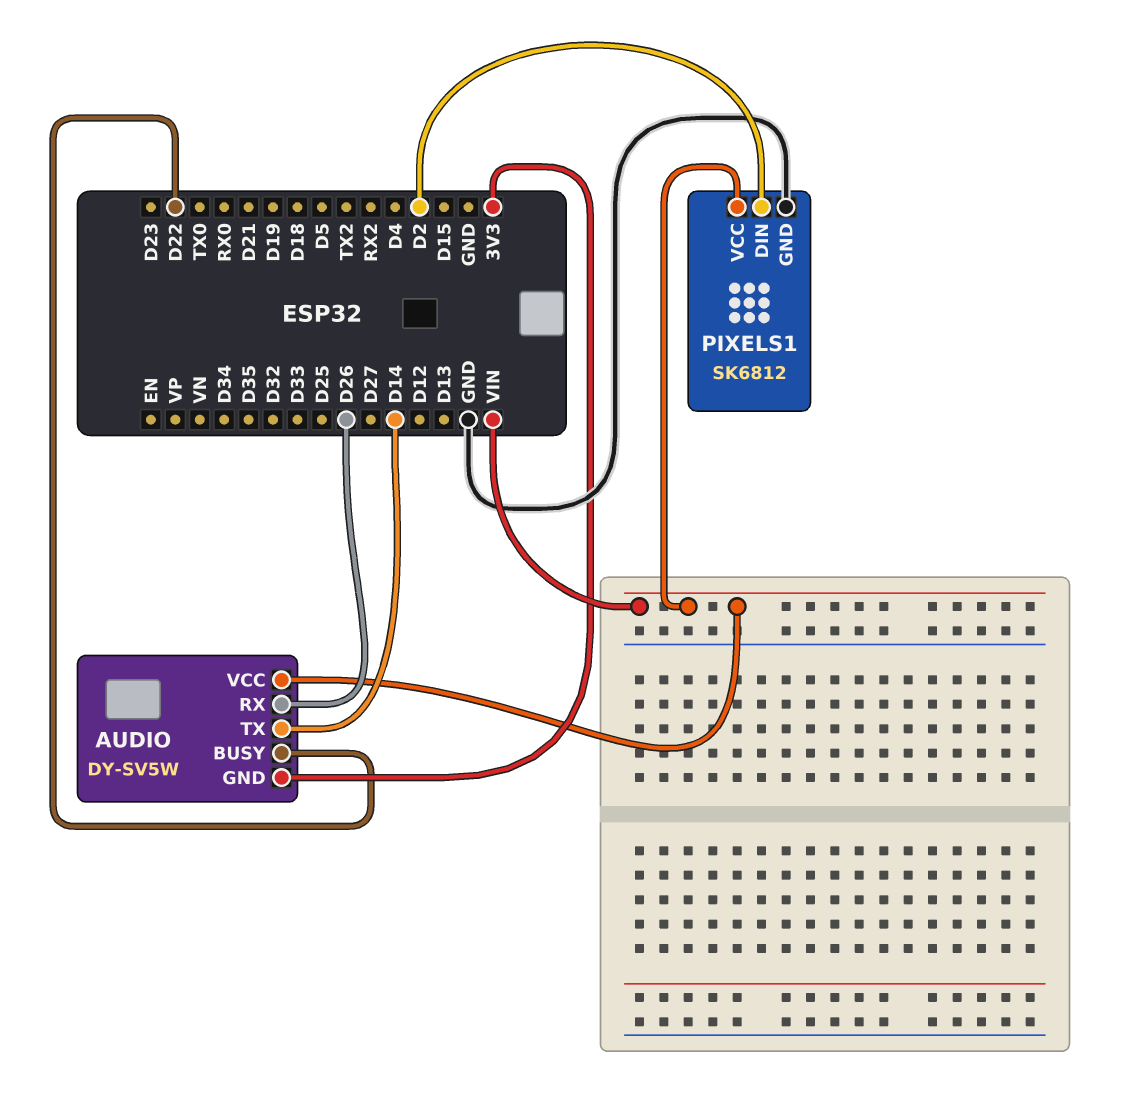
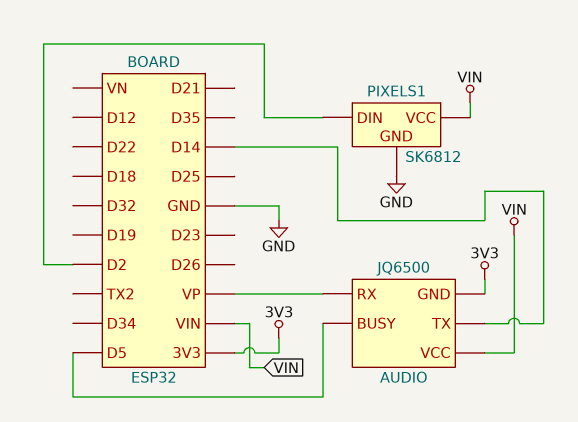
AUDIO: DY-SV5W -> JQ6500
AUDIO pin BUSY: D22 -> D5
AUDIO pin RX: D26 -> VP

